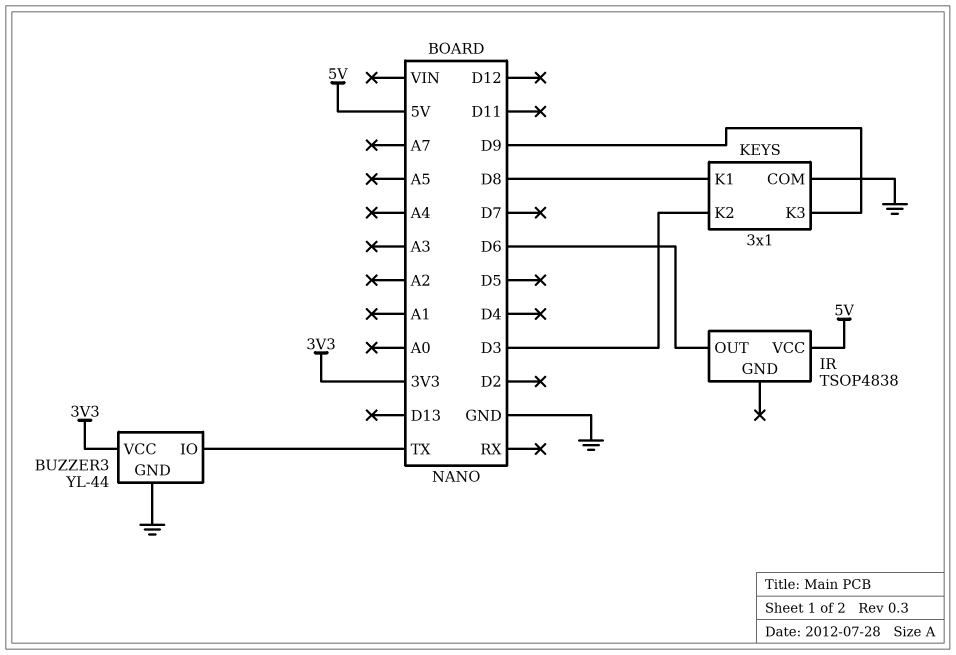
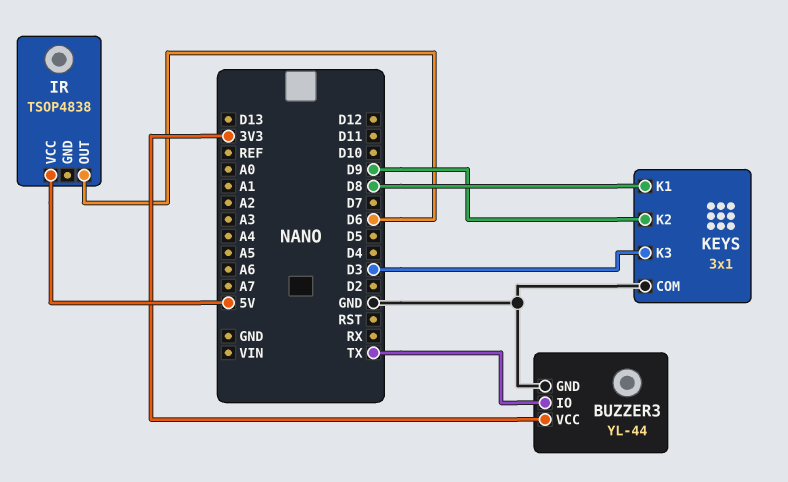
KEYS pin K2: D3 -> D9
KEYS pin K3: D9 -> D3

